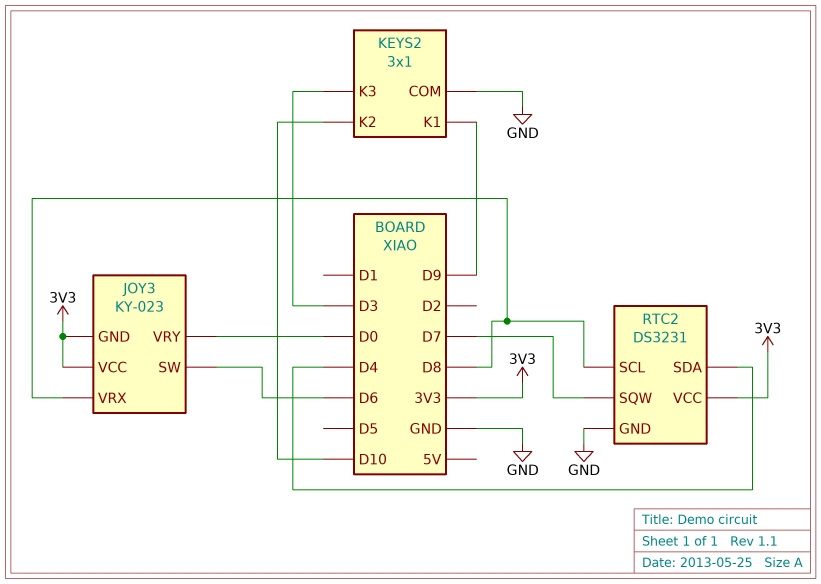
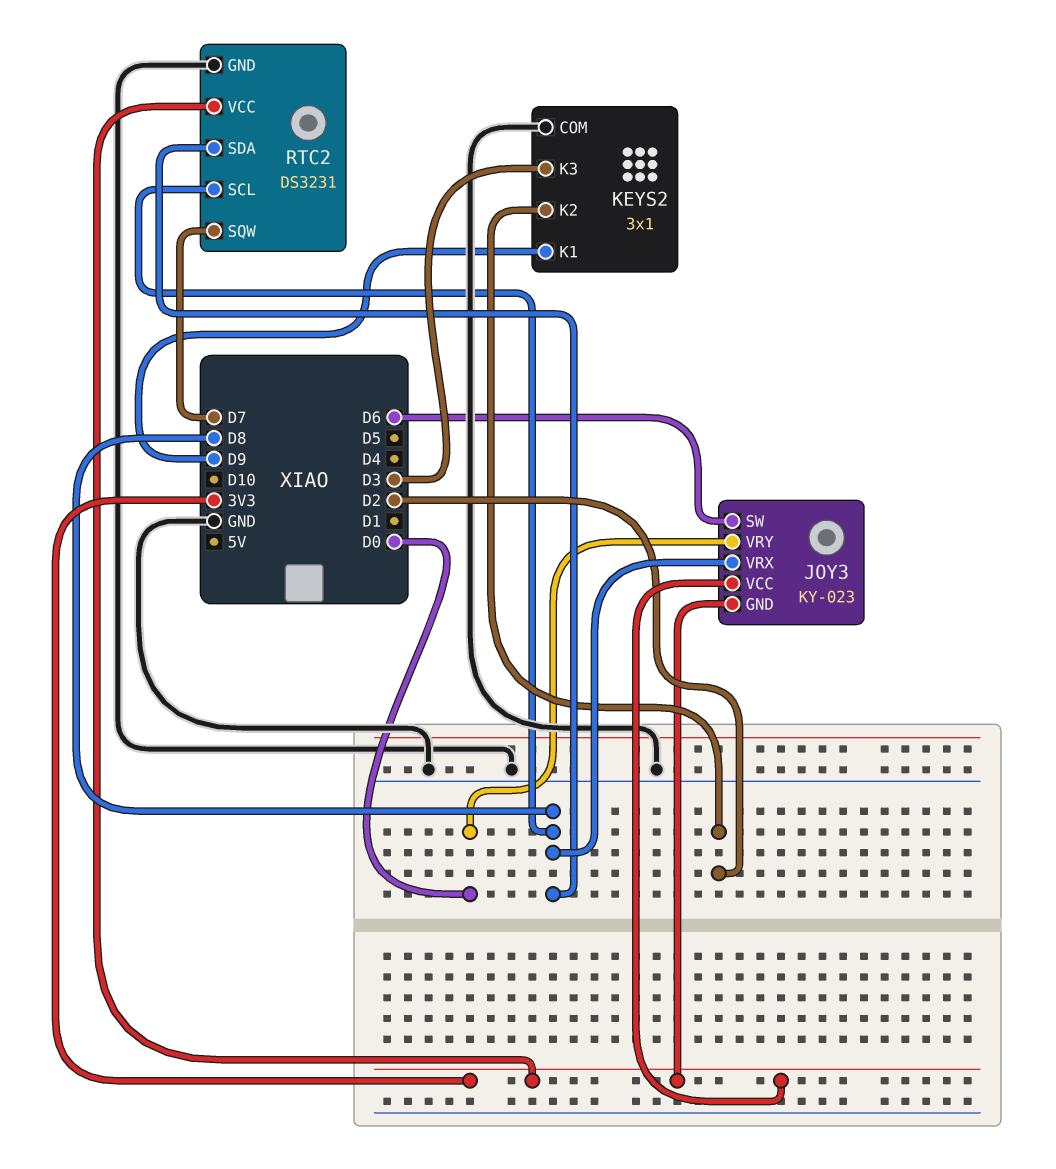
KEYS2 pin K2: D10 -> D2
RTC2 pin SDA: D4 -> D8

